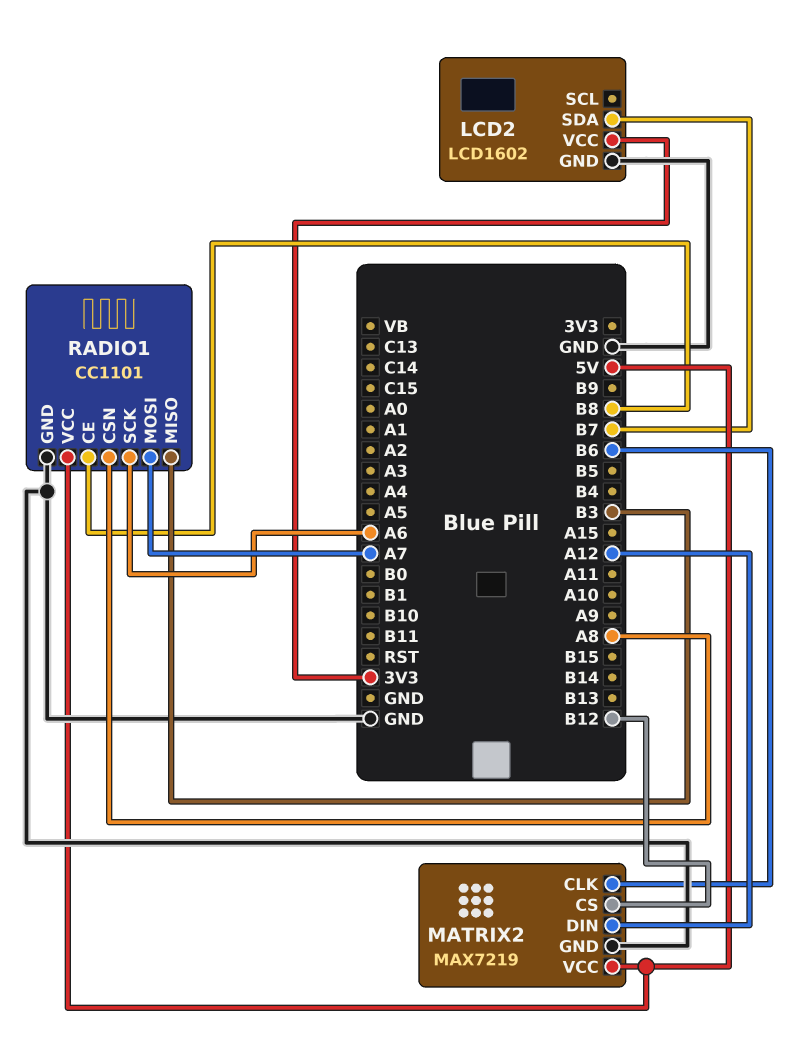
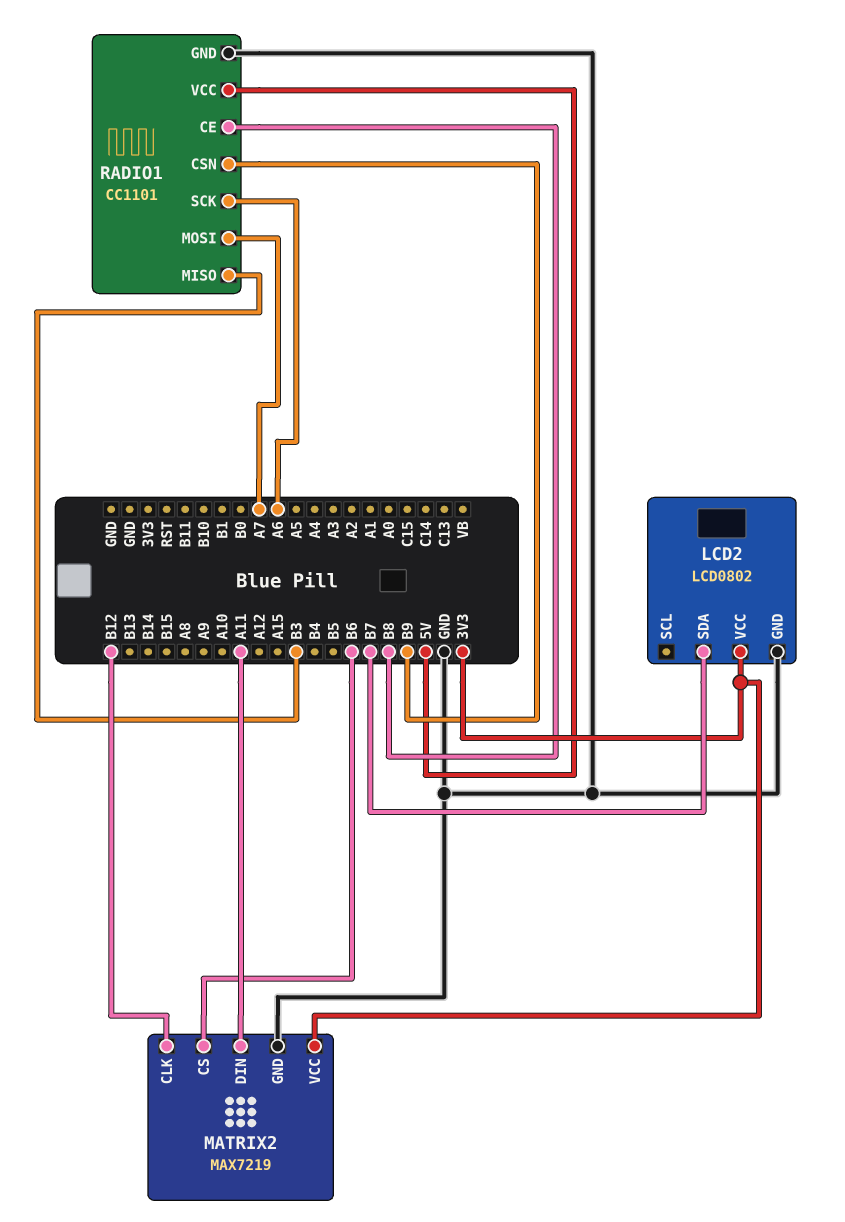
LCD2: LCD1602 -> LCD0802
MATRIX2 pin CLK: B6 -> B12
MATRIX2 pin CS: B12 -> B6
MATRIX2 pin DIN: A12 -> A11
MATRIX2 pin VCC: 5V -> 3V3
RADIO1 pin CSN: A8 -> B9

